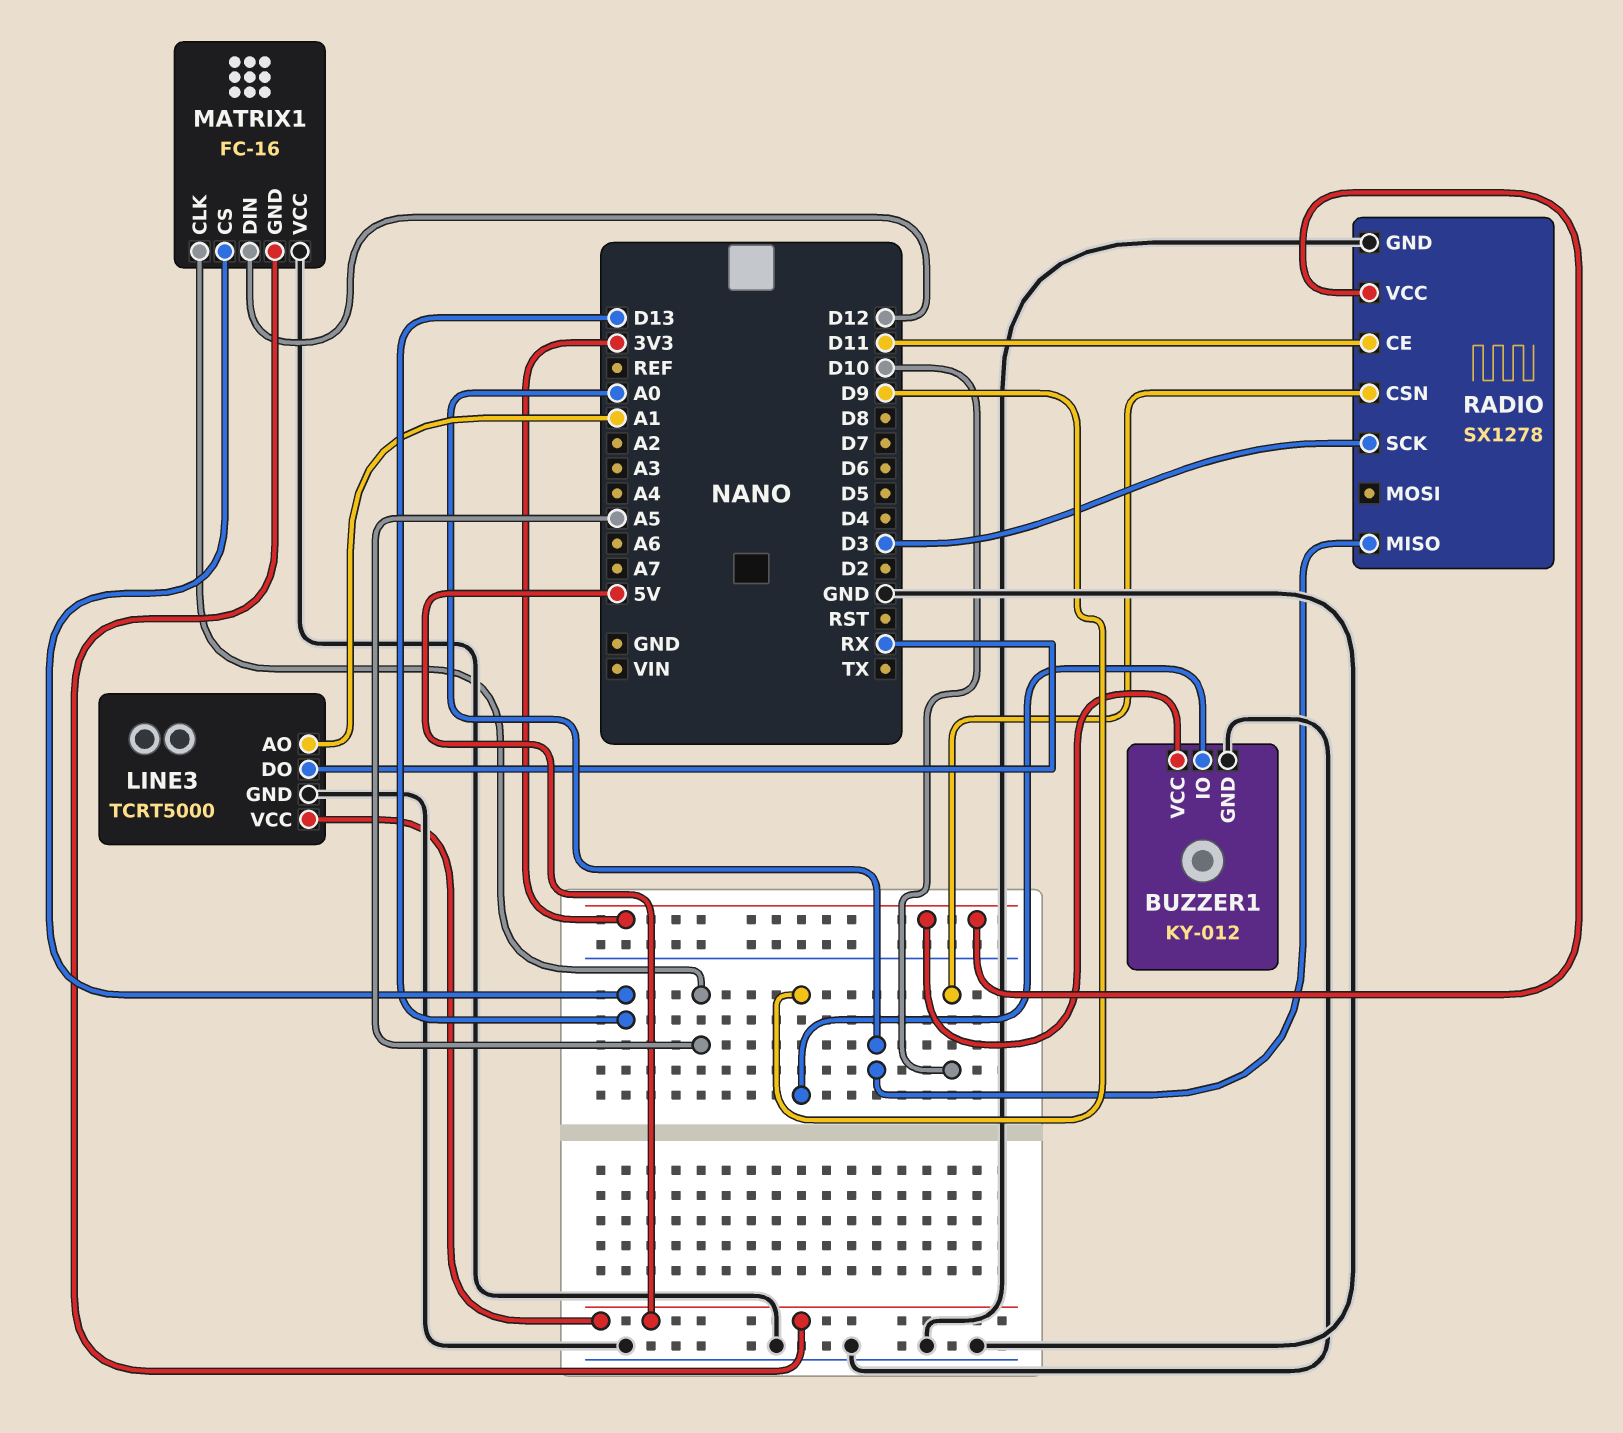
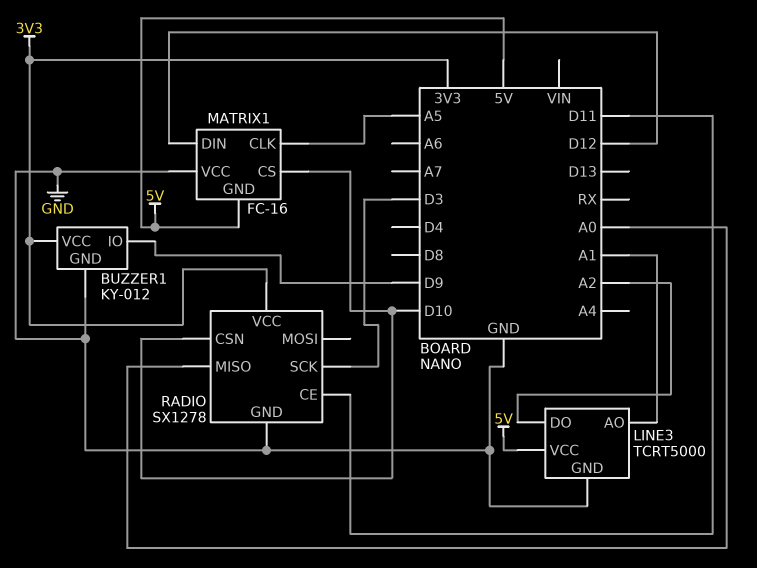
LINE3 pin DO: RX -> A2
MATRIX1 pin CS: D13 -> D10

